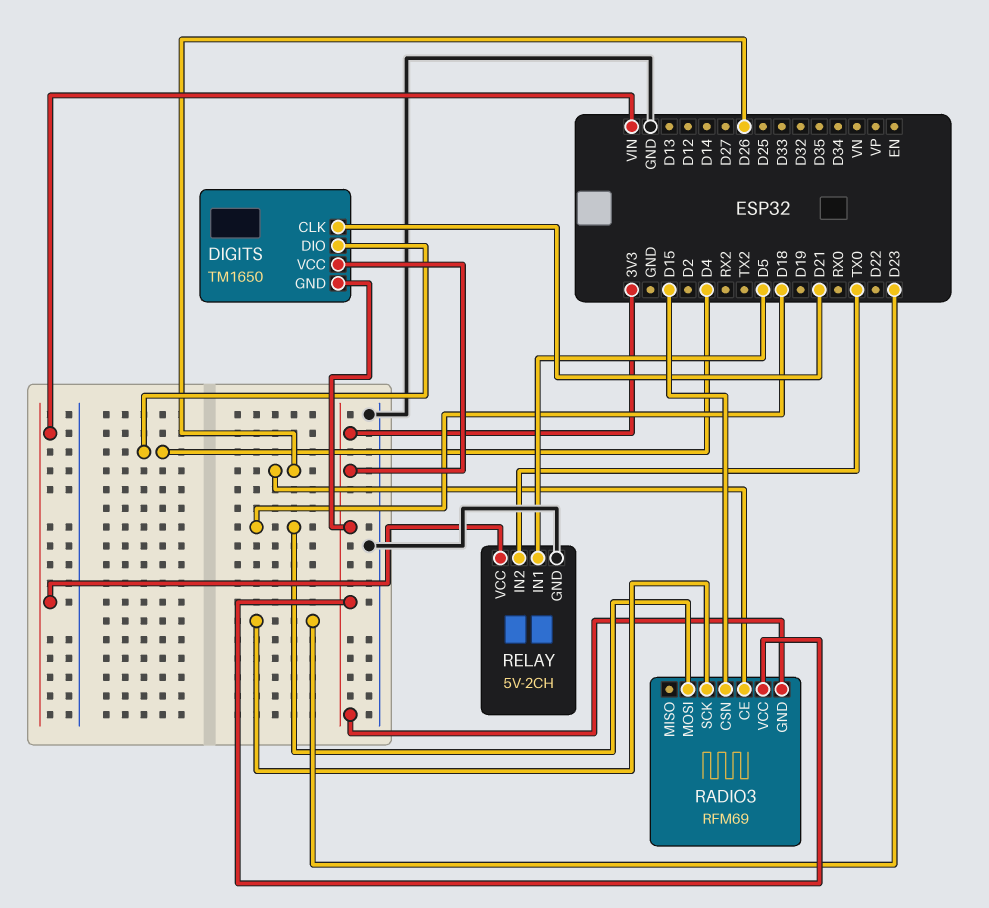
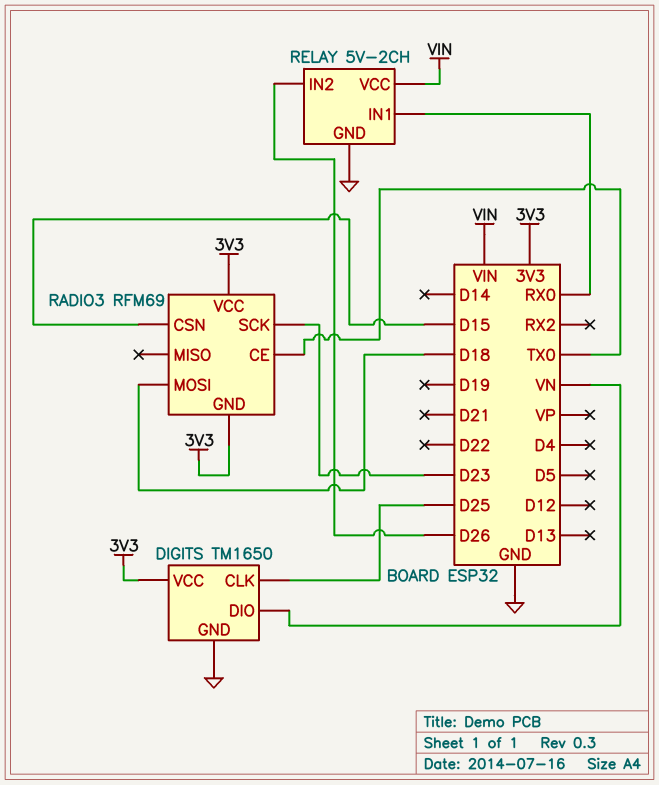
DIGITS pin CLK: D21 -> D25
DIGITS pin DIO: D4 -> VN
DIGITS pin GND: 3V3 -> GND
RADIO3 pin CE: D26 -> TX0
RELAY pin IN1: D5 -> RX0
RELAY pin IN2: TX0 -> D26

